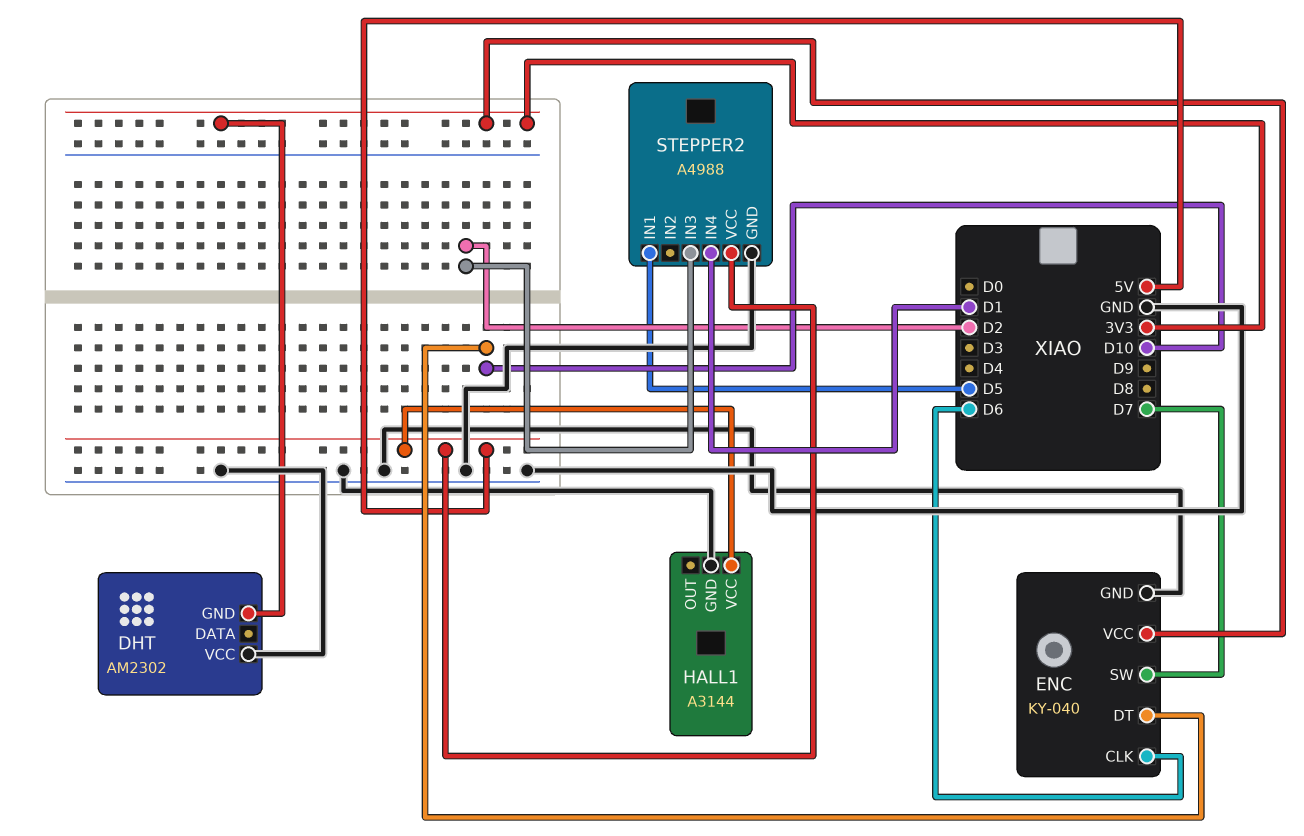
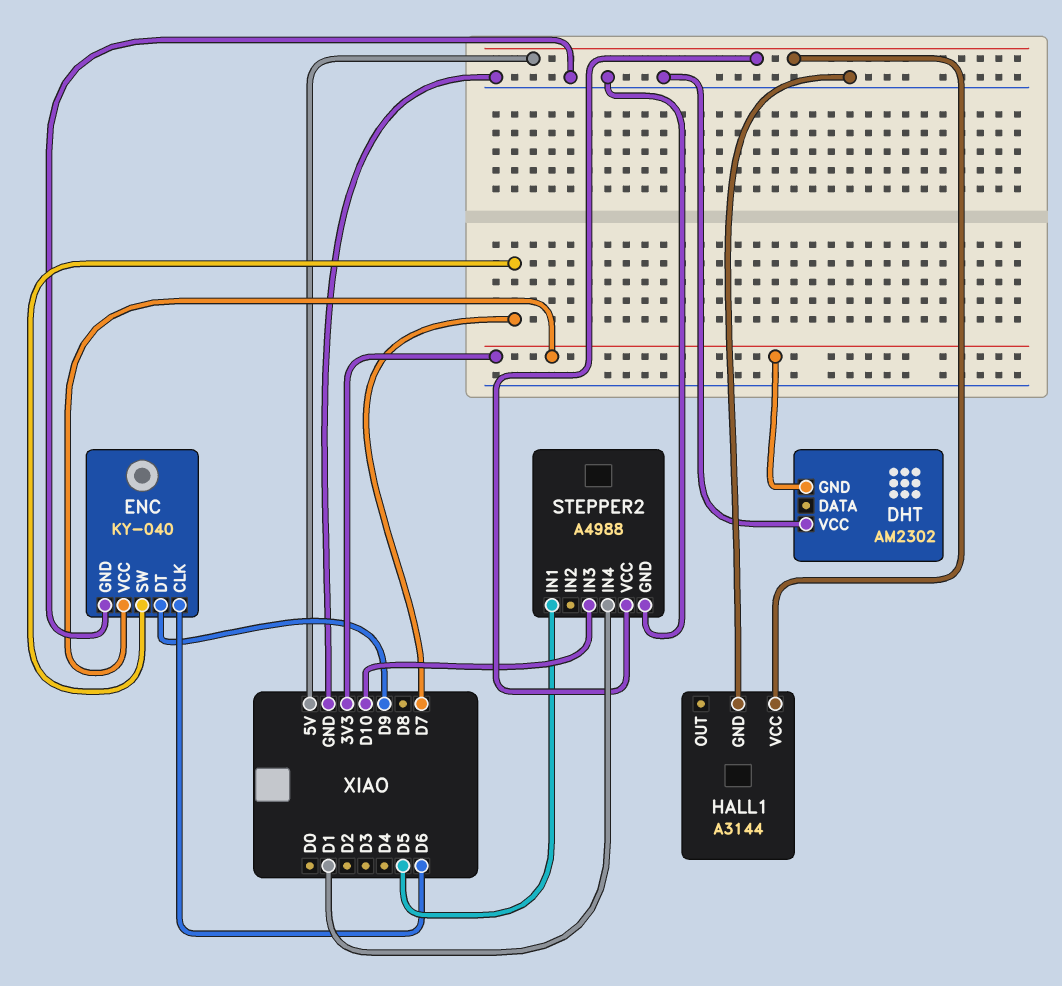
ENC pin DT: D10 -> D9
STEPPER2 pin IN3: D2 -> D10

